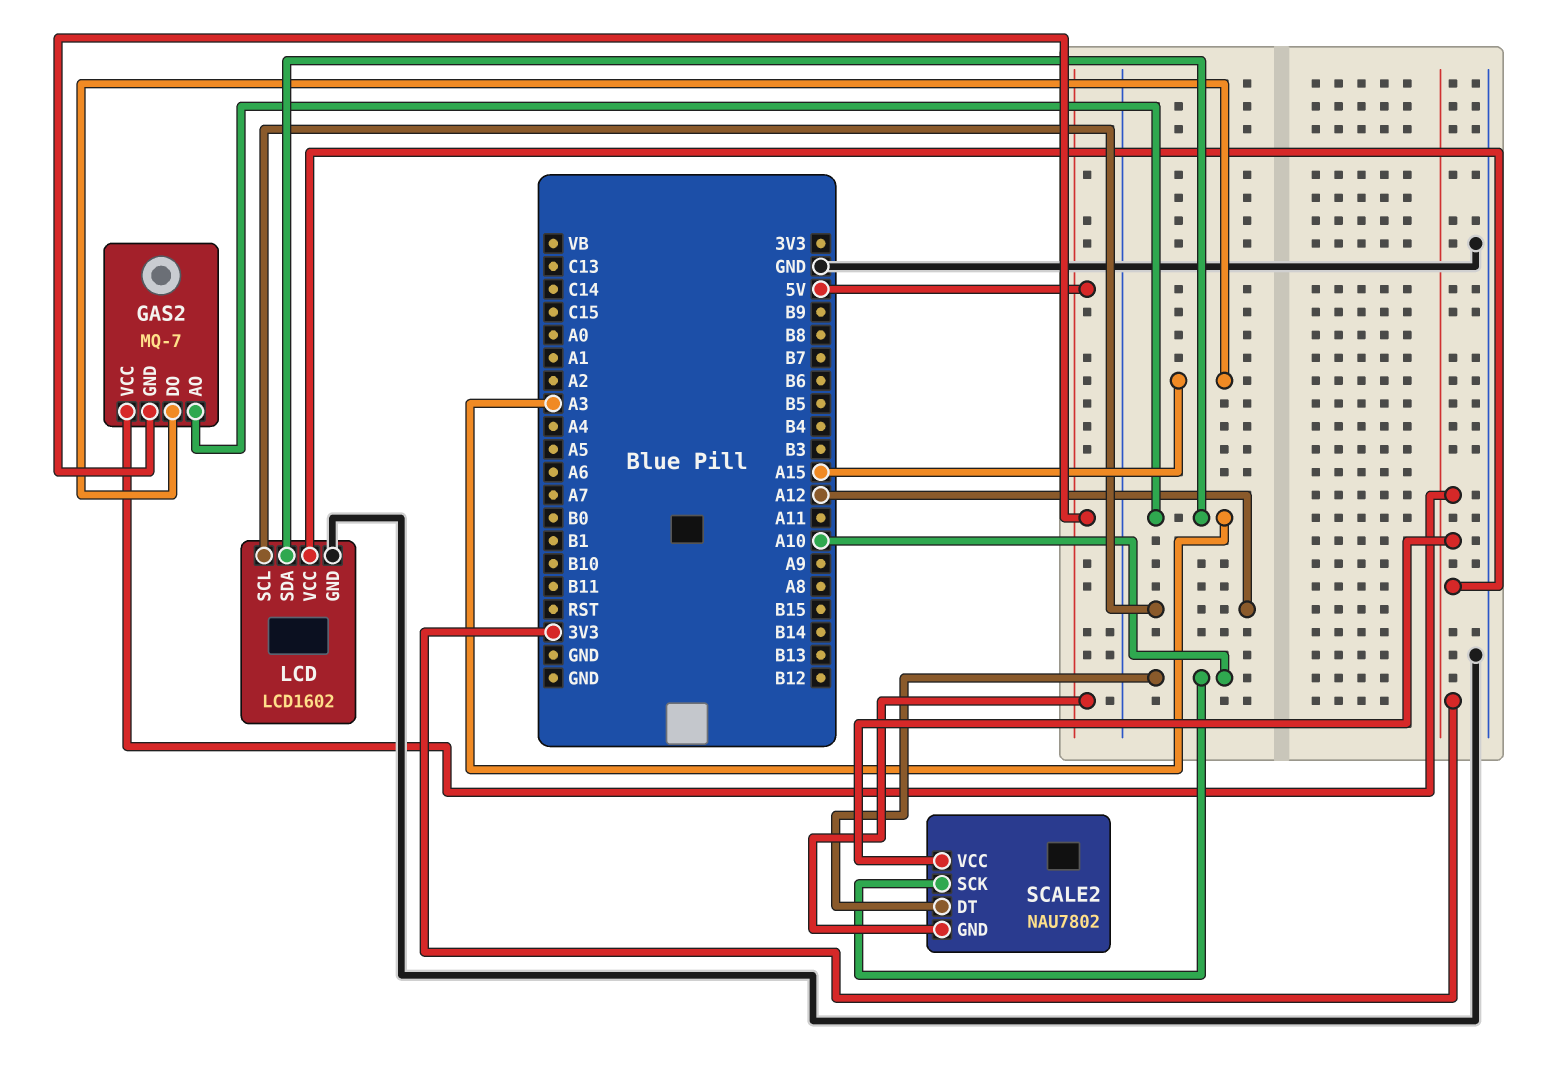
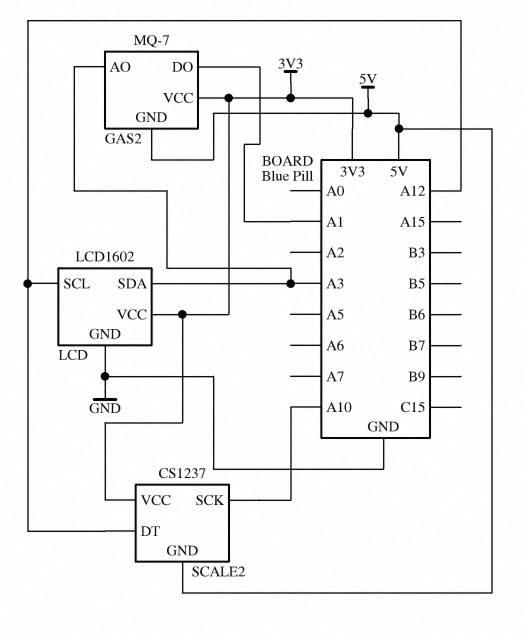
GAS2 pin DO: A15 -> A1
SCALE2: NAU7802 -> CS1237
SCALE2 pin DT: A10 -> A12

